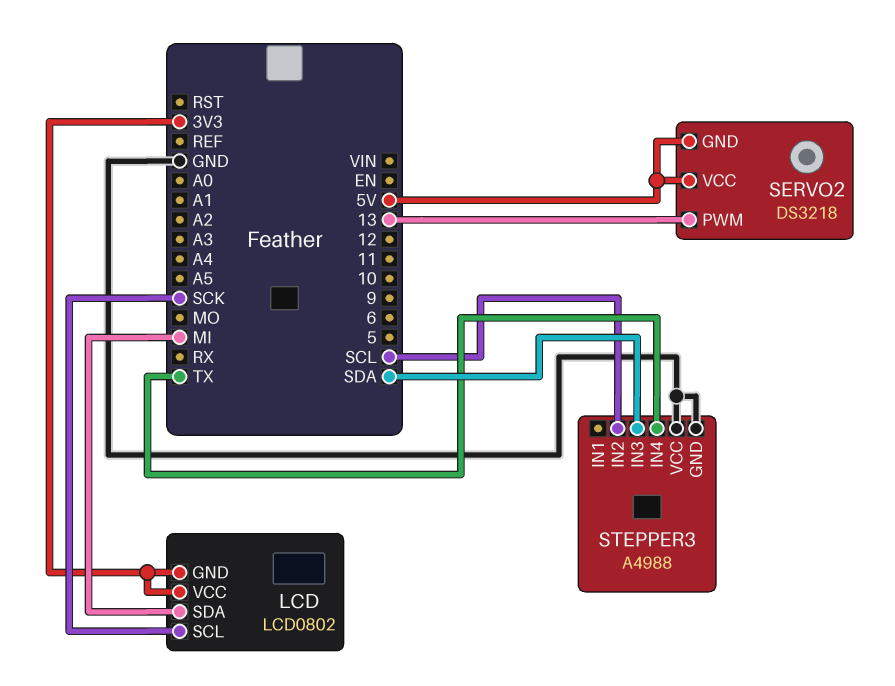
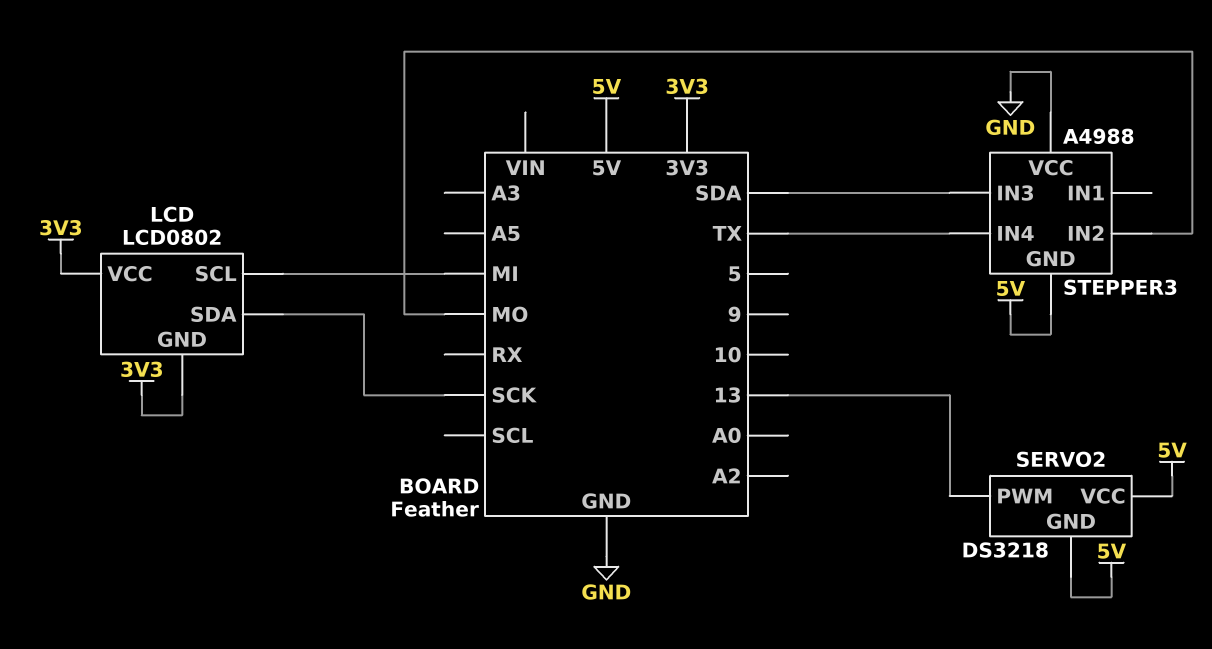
LCD pin SCL: SCK -> MI
LCD pin SDA: MI -> SCK
STEPPER3 pin GND: GND -> 5V
STEPPER3 pin IN2: SCL -> MO

